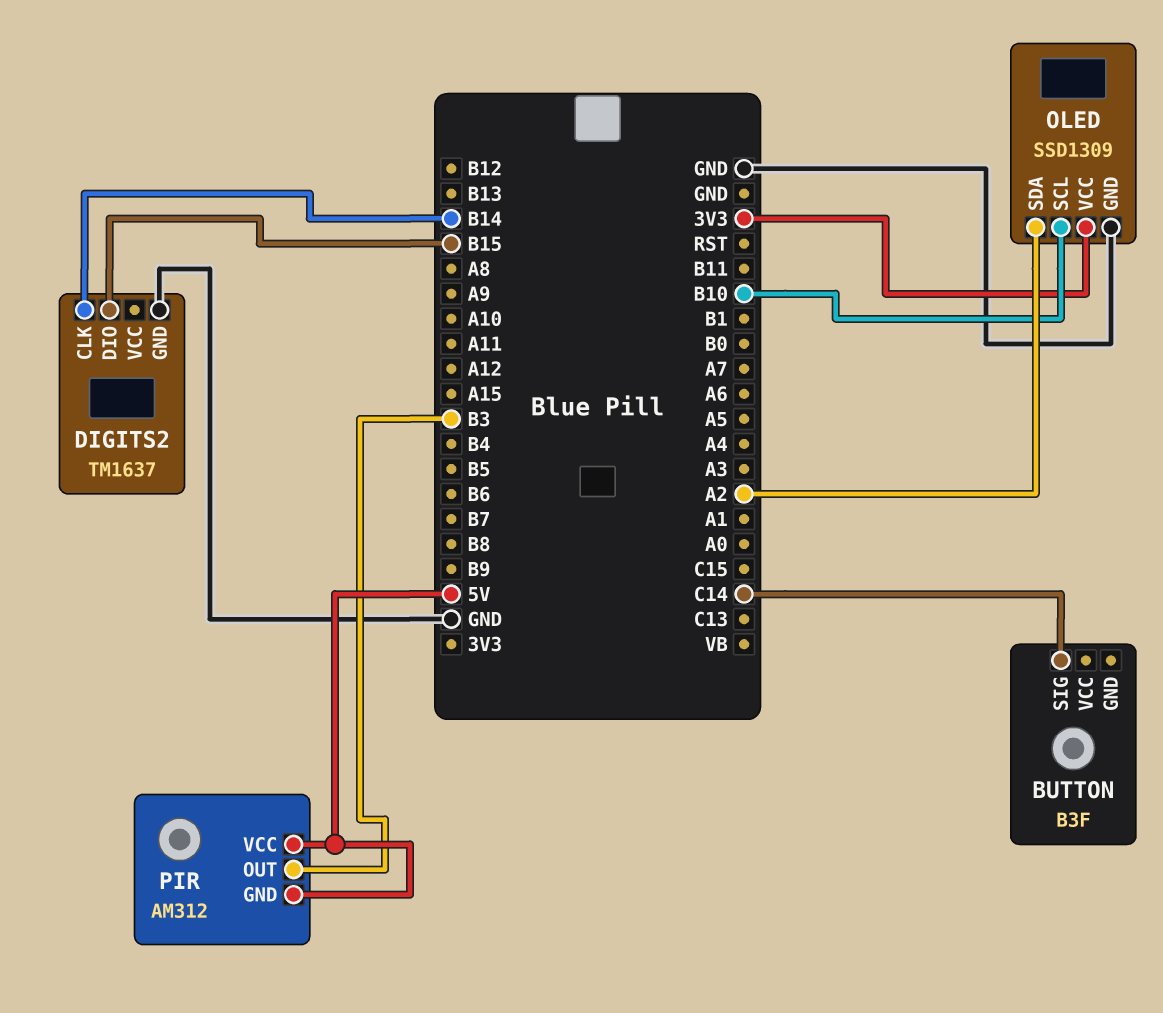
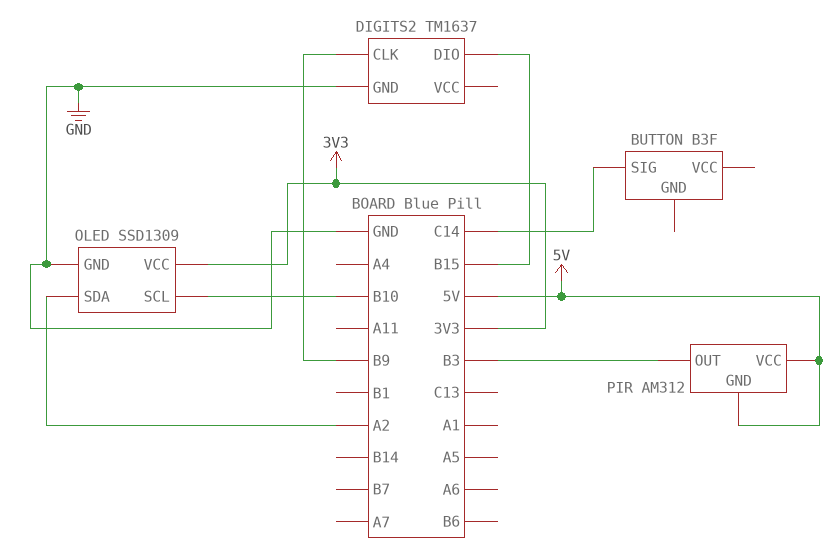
DIGITS2 pin CLK: B14 -> B9

